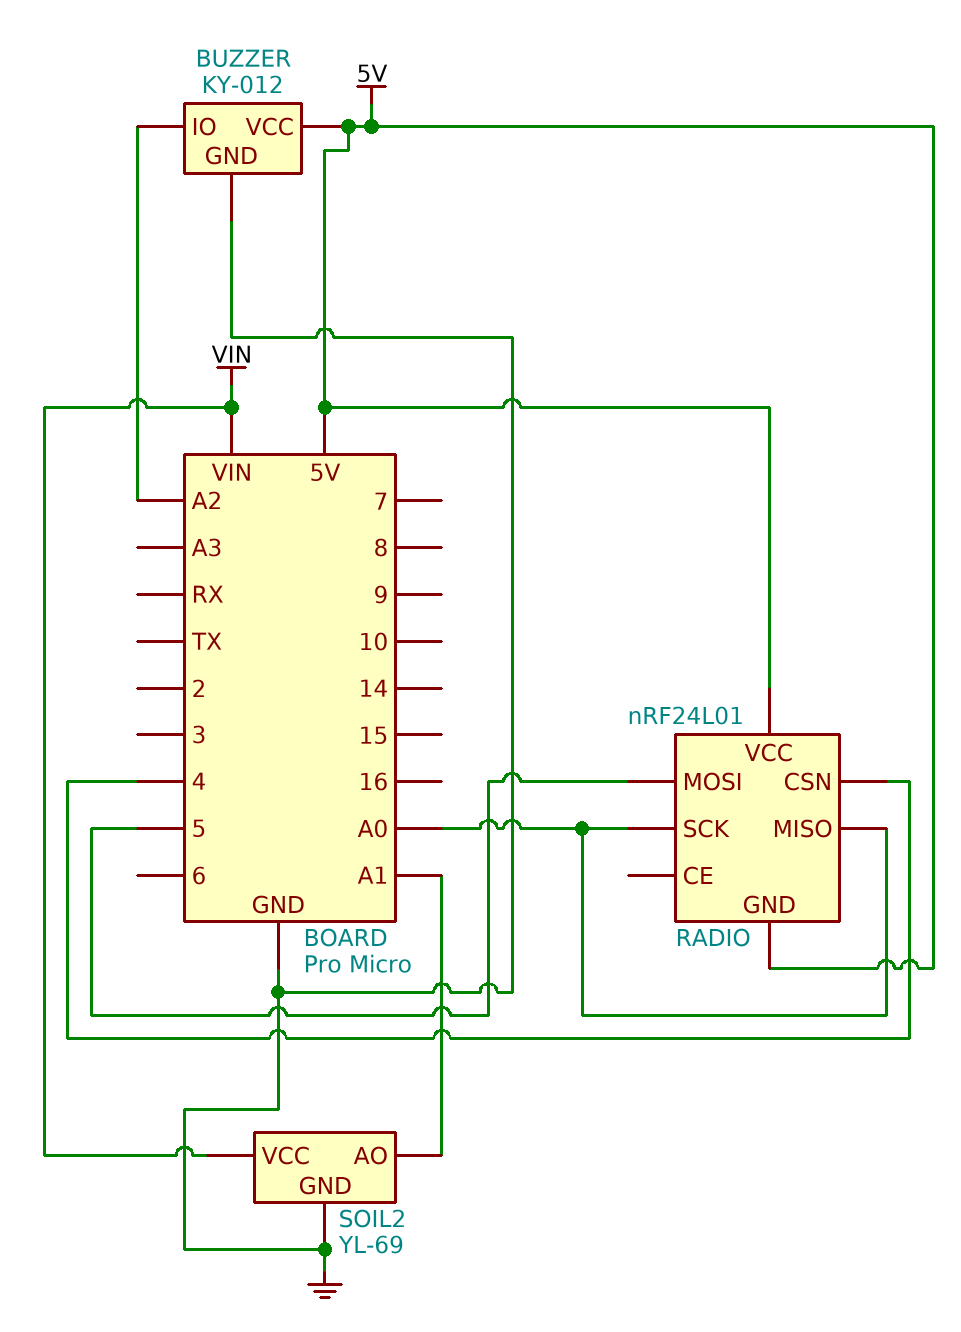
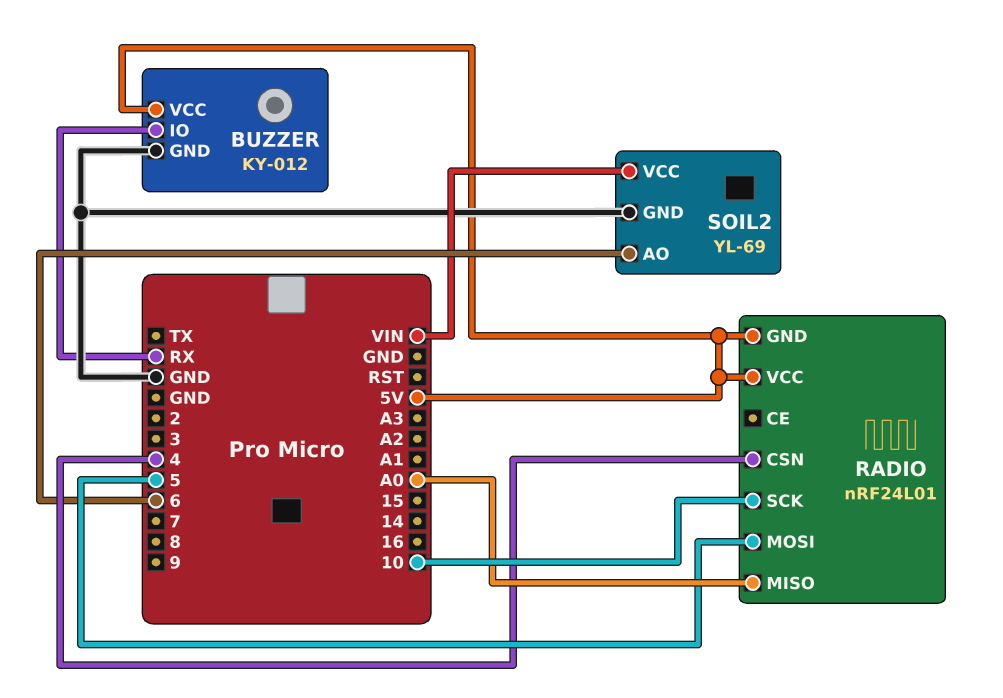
BUZZER pin IO: A2 -> RX
RADIO pin SCK: A0 -> 10
SOIL2 pin AO: A1 -> 6

